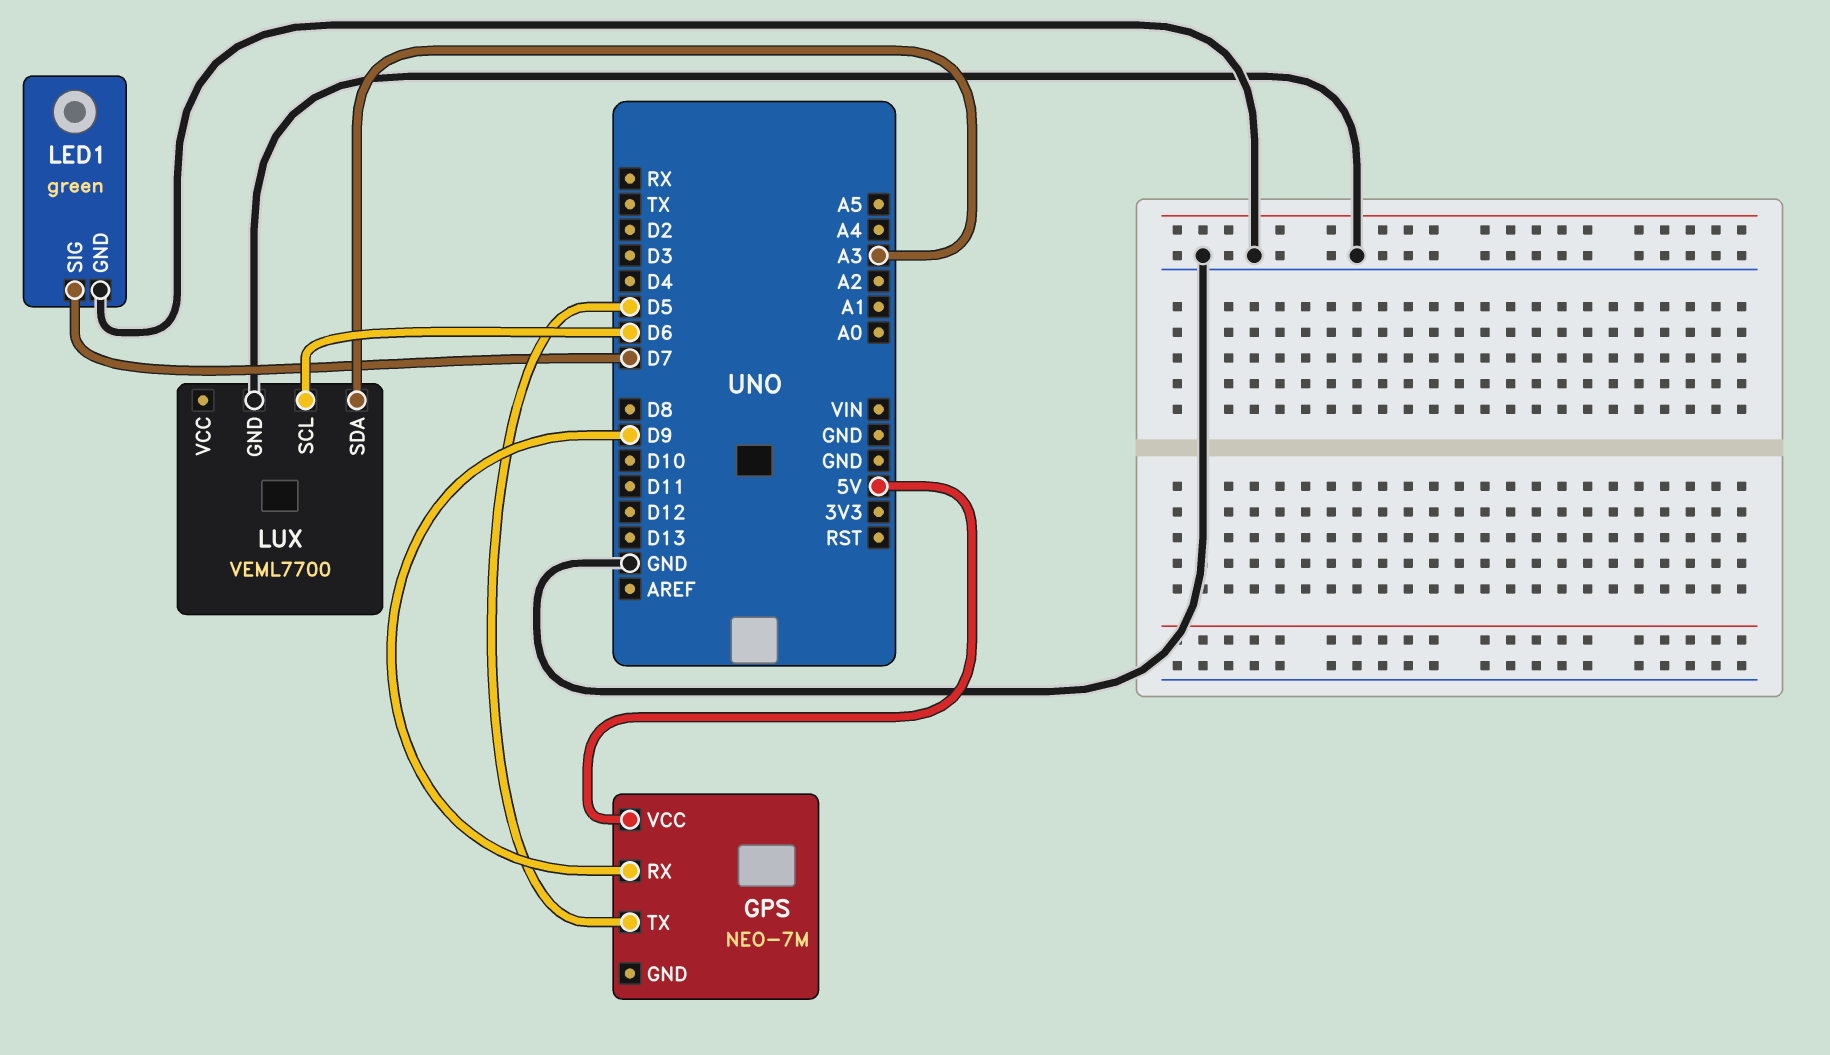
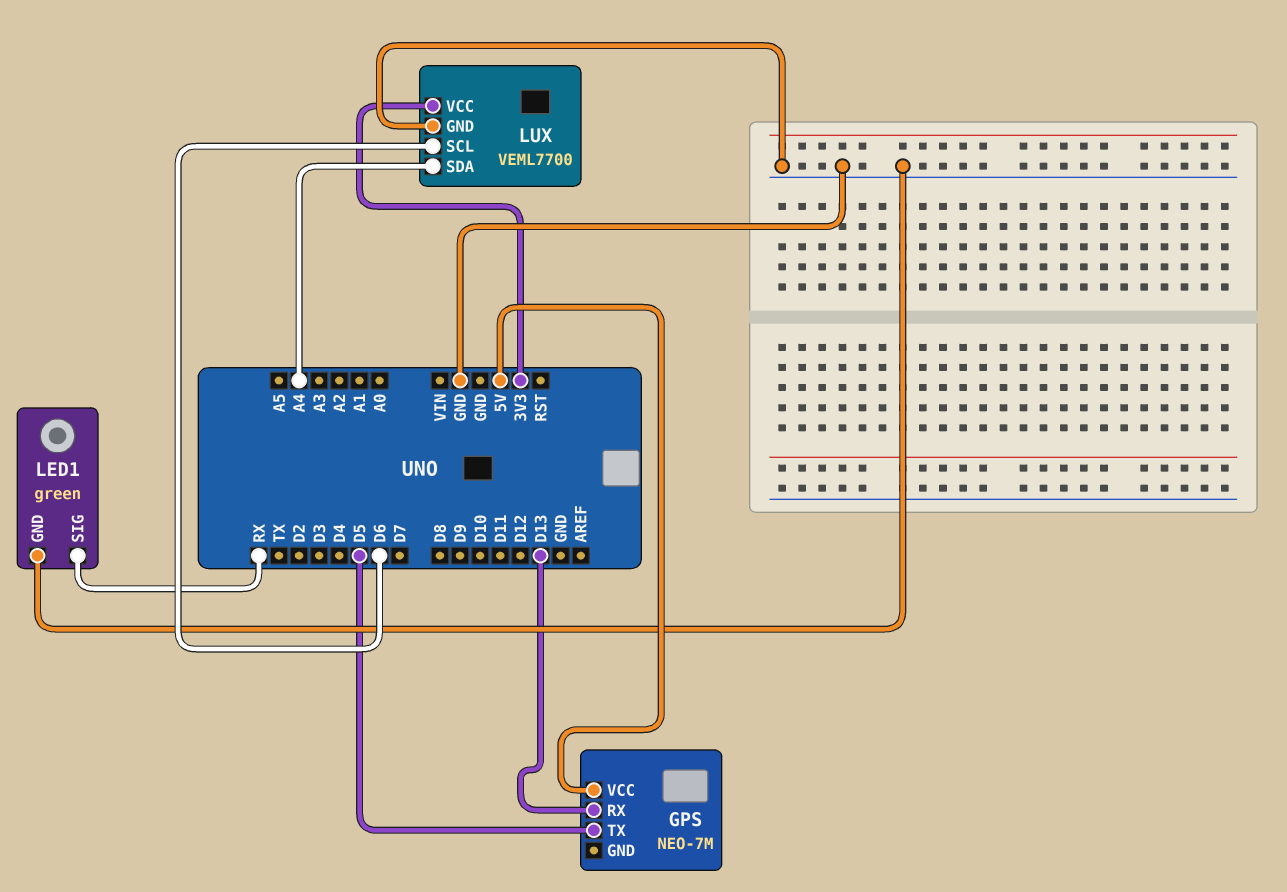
GPS pin RX: D9 -> D13
LED1 pin SIG: D7 -> RX
LUX pin SDA: A3 -> A4
LUX pin VCC: none -> 3V3

